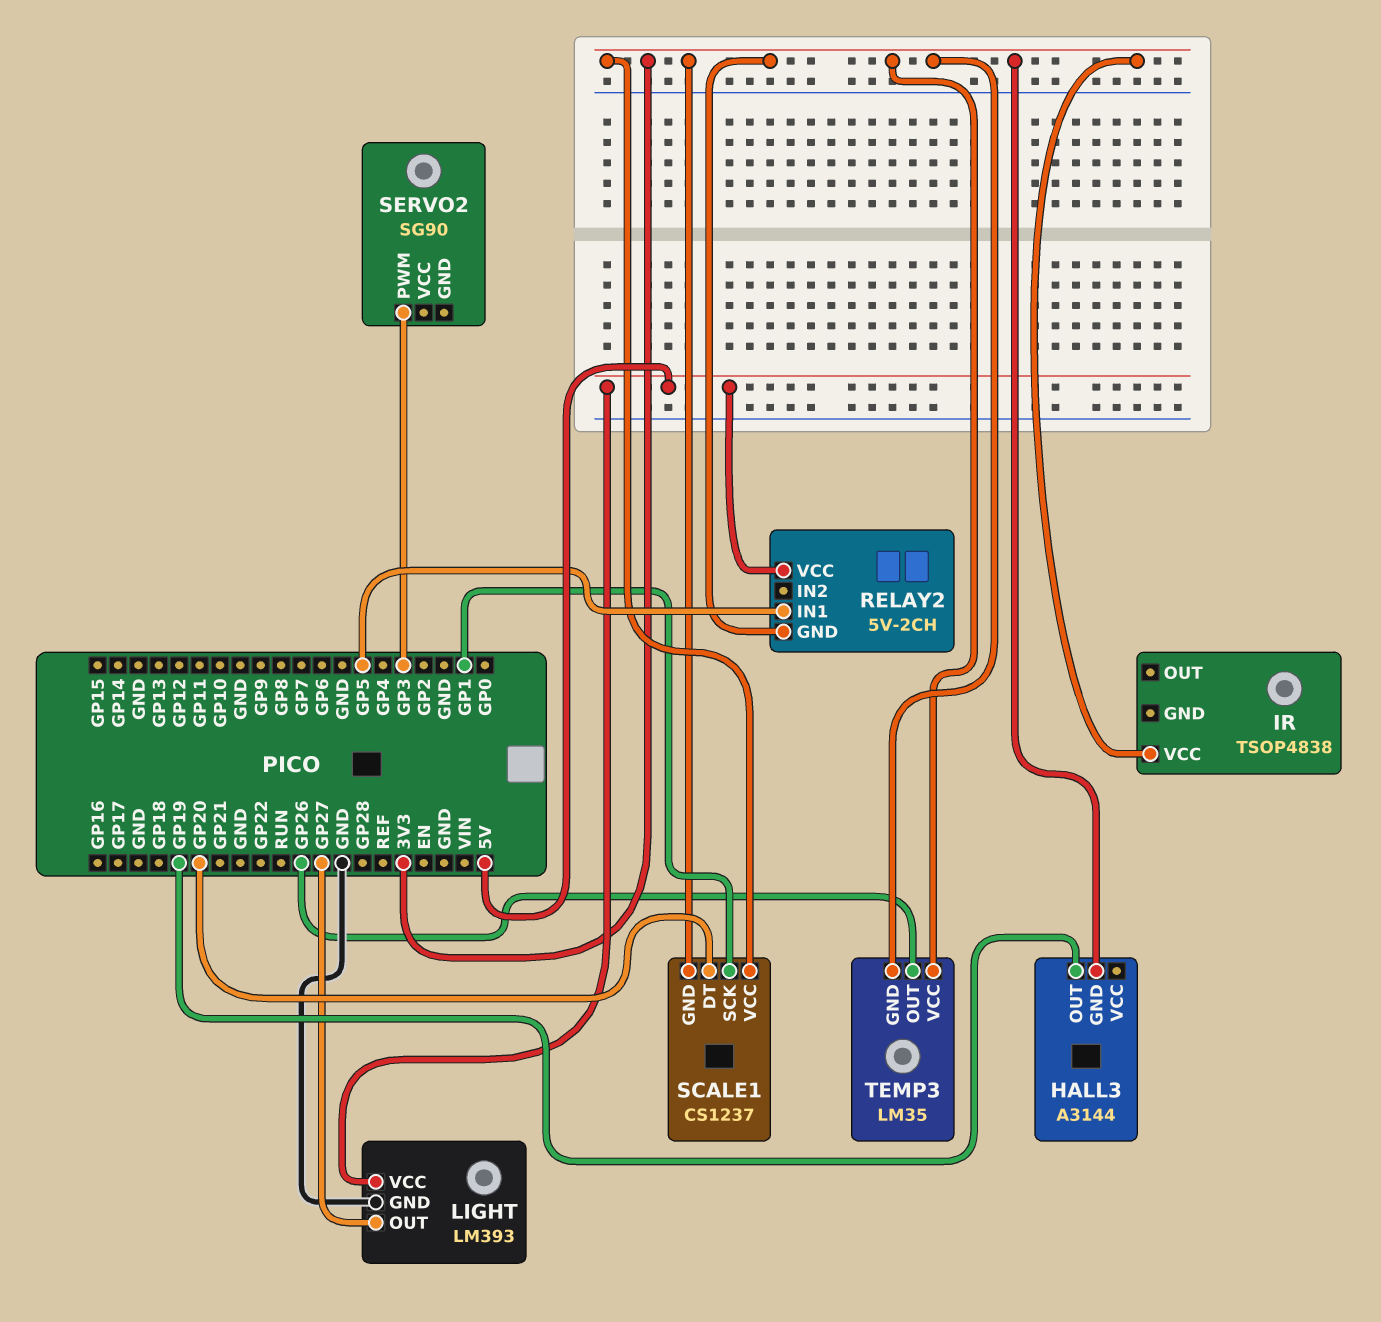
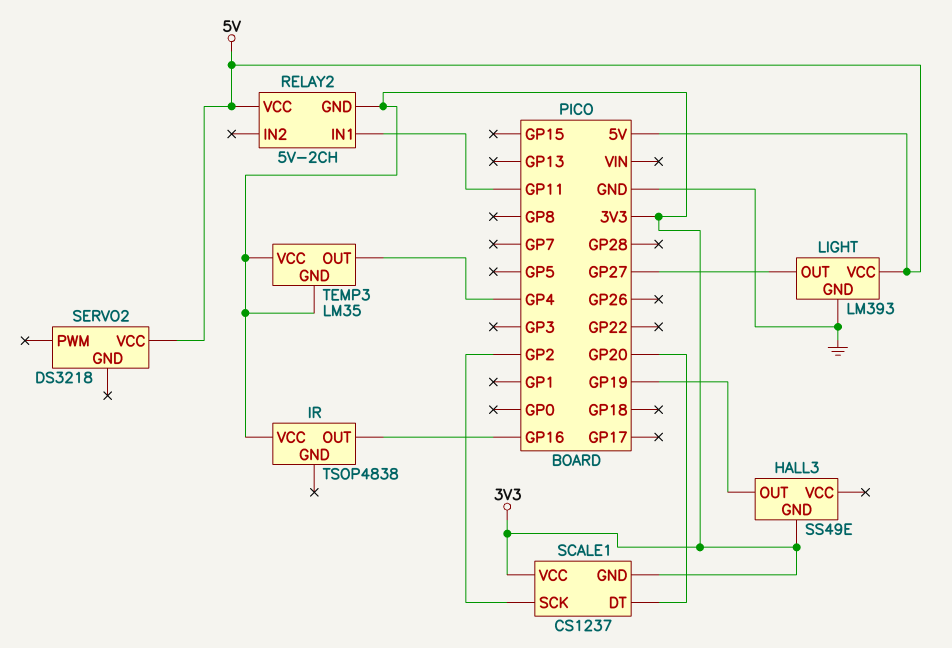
HALL3: A3144 -> SS49E
IR pin OUT: none -> GP16
RELAY2 pin IN1: GP5 -> GP11
SCALE1 pin SCK: GP1 -> GP2
SERVO2: SG90 -> DS3218
SERVO2 pin PWM: GP3 -> none
SERVO2 pin VCC: none -> 5V
TEMP3 pin OUT: GP26 -> GP4

